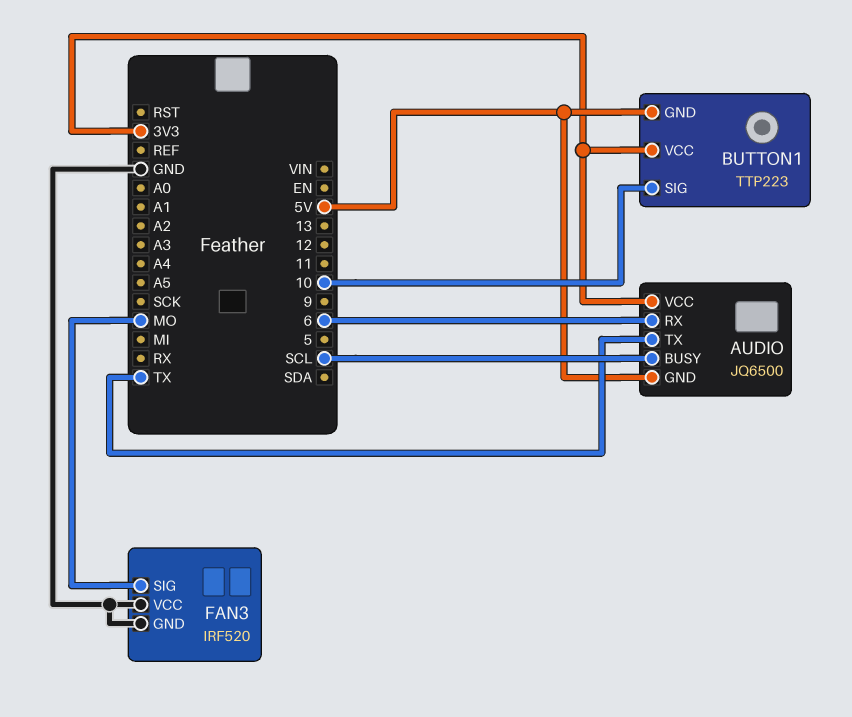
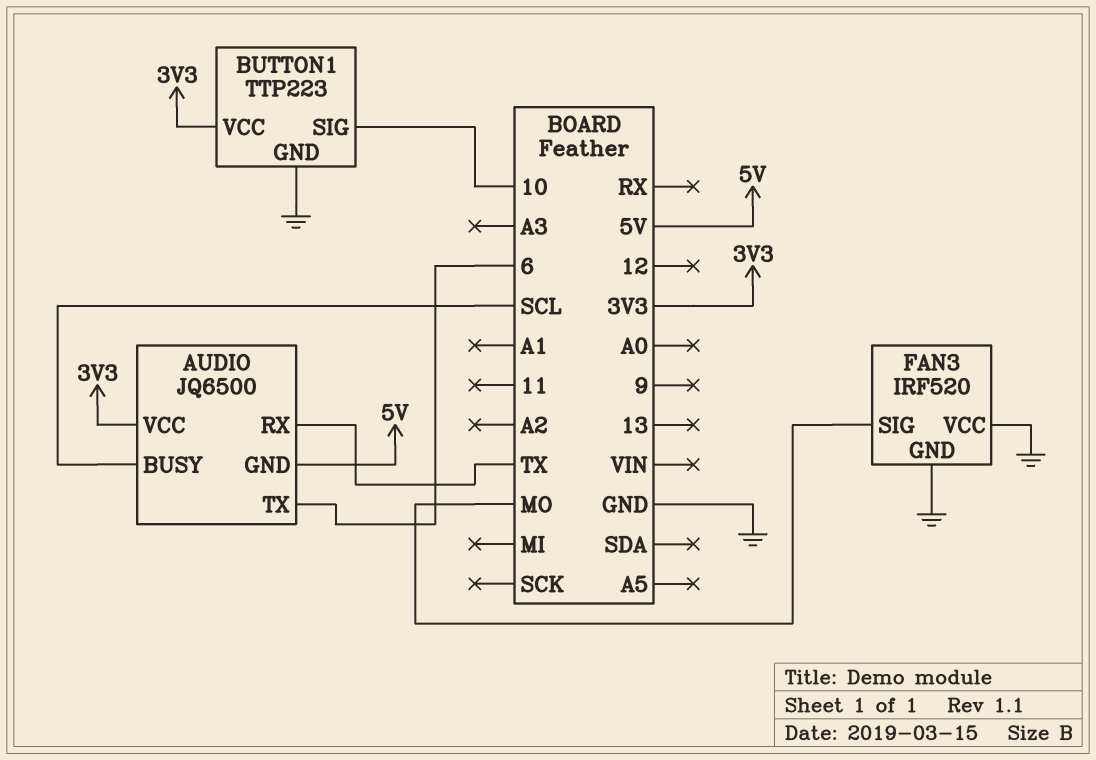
AUDIO pin RX: 6 -> TX
AUDIO pin TX: TX -> 6
BUTTON1 pin GND: 5V -> GND

